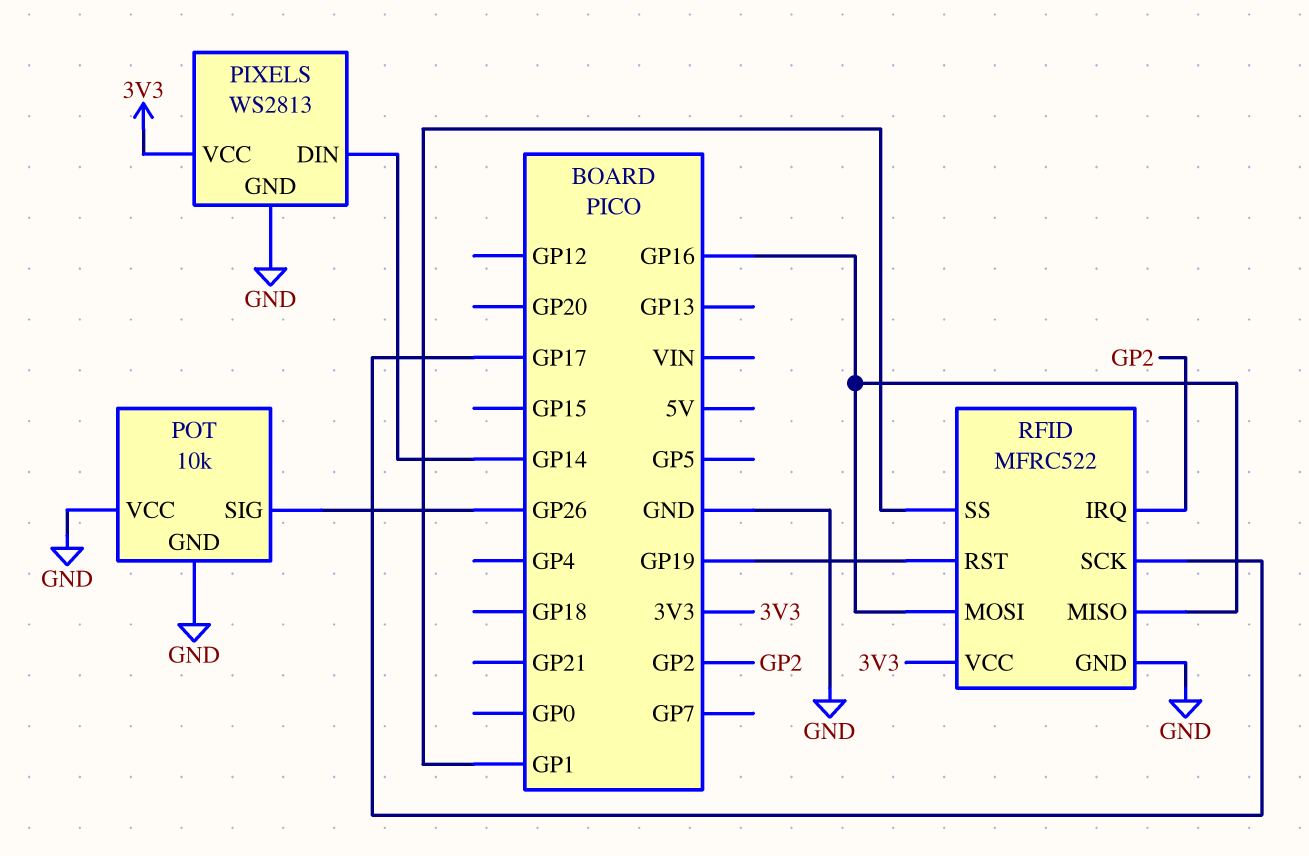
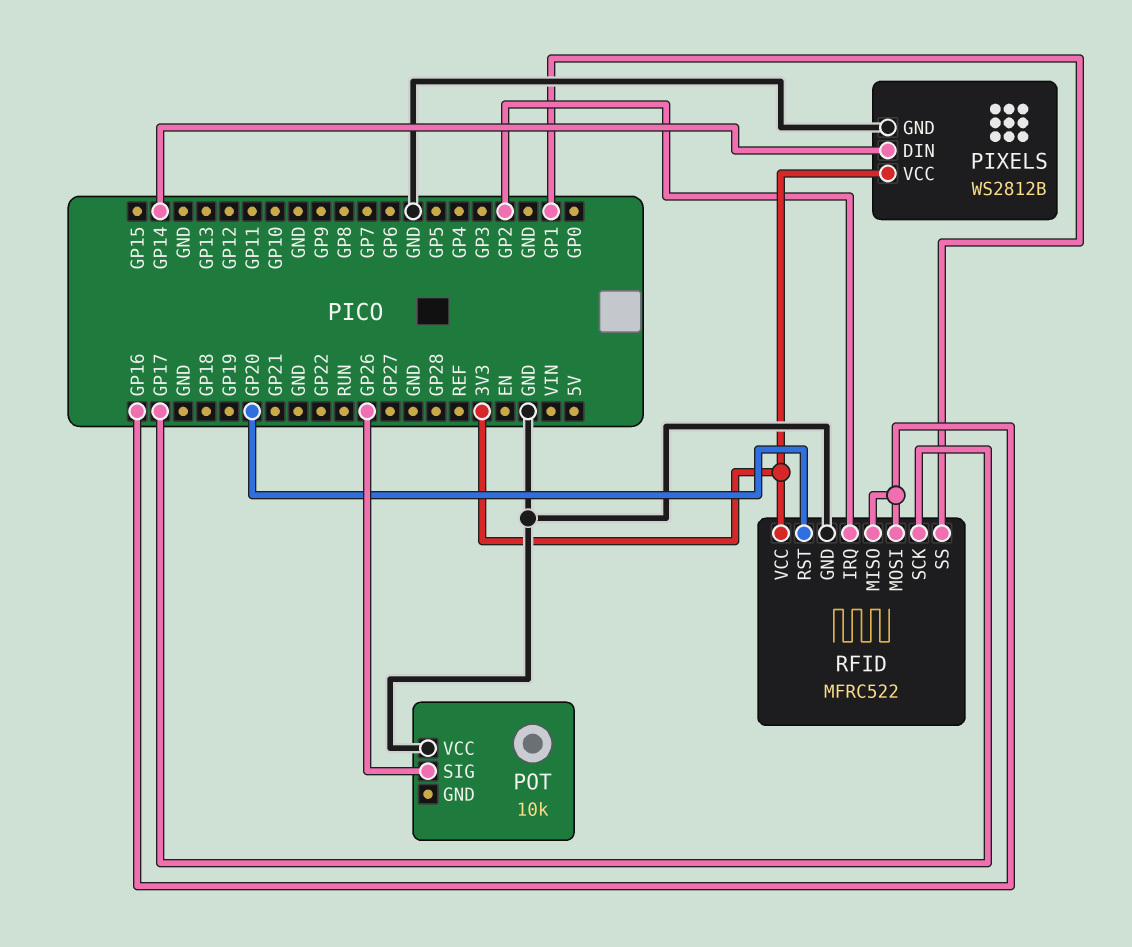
PIXELS: WS2813 -> WS2812B
POT pin GND: GND -> none
RFID pin RST: GP19 -> GP20

